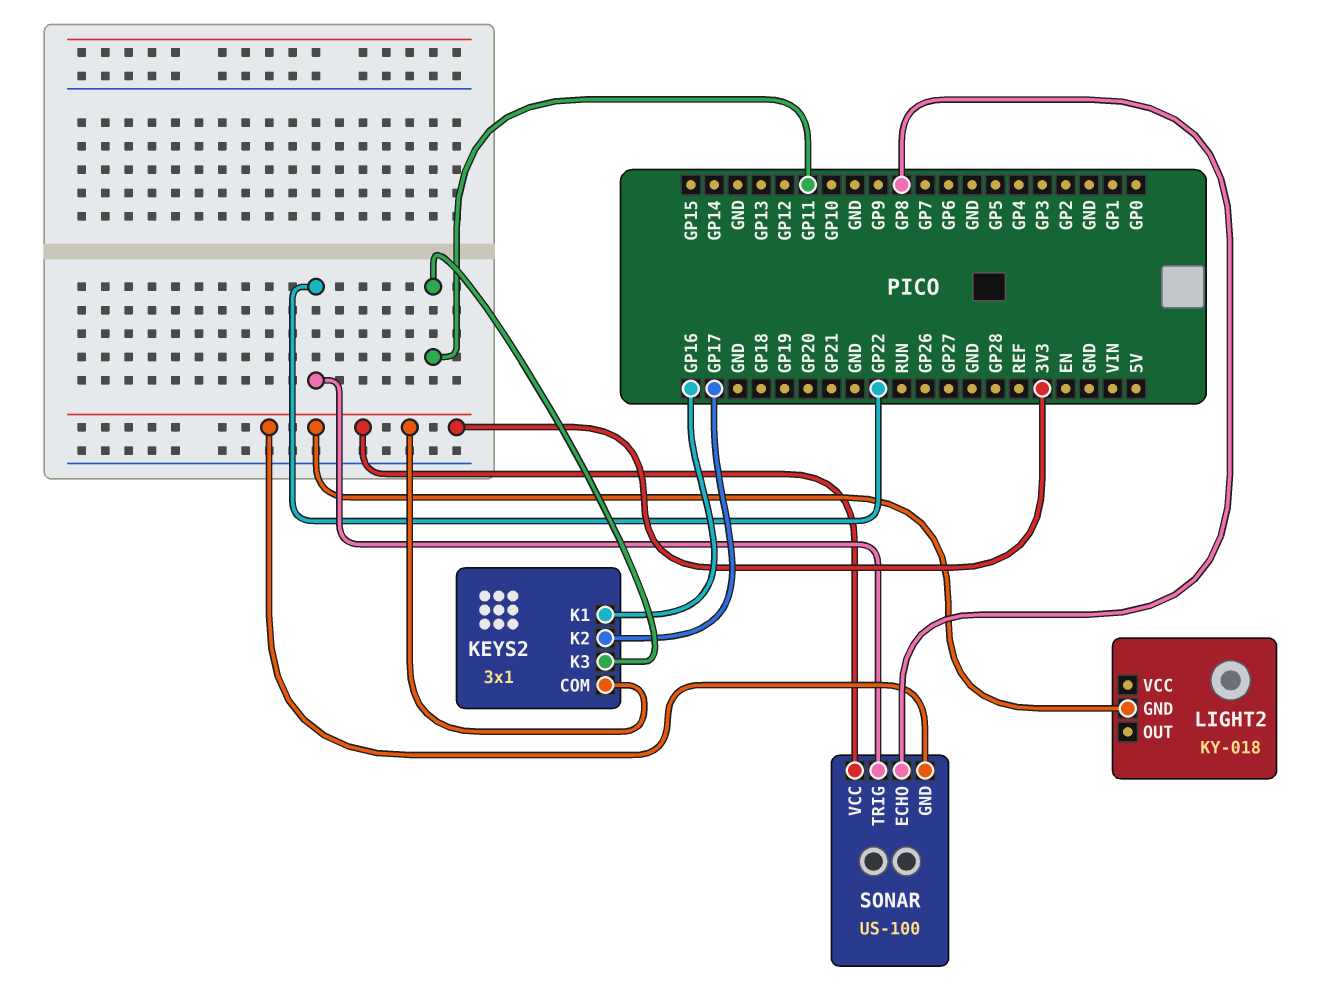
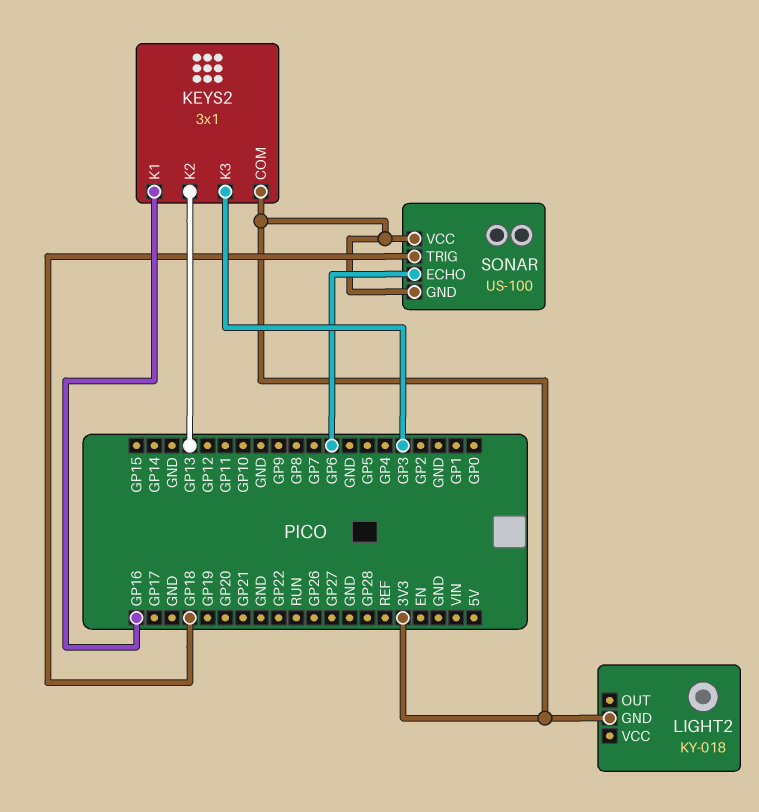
KEYS2 pin K2: GP17 -> GP13
KEYS2 pin K3: GP11 -> GP3
SONAR pin ECHO: GP8 -> GP6
SONAR pin TRIG: GP22 -> GP18

